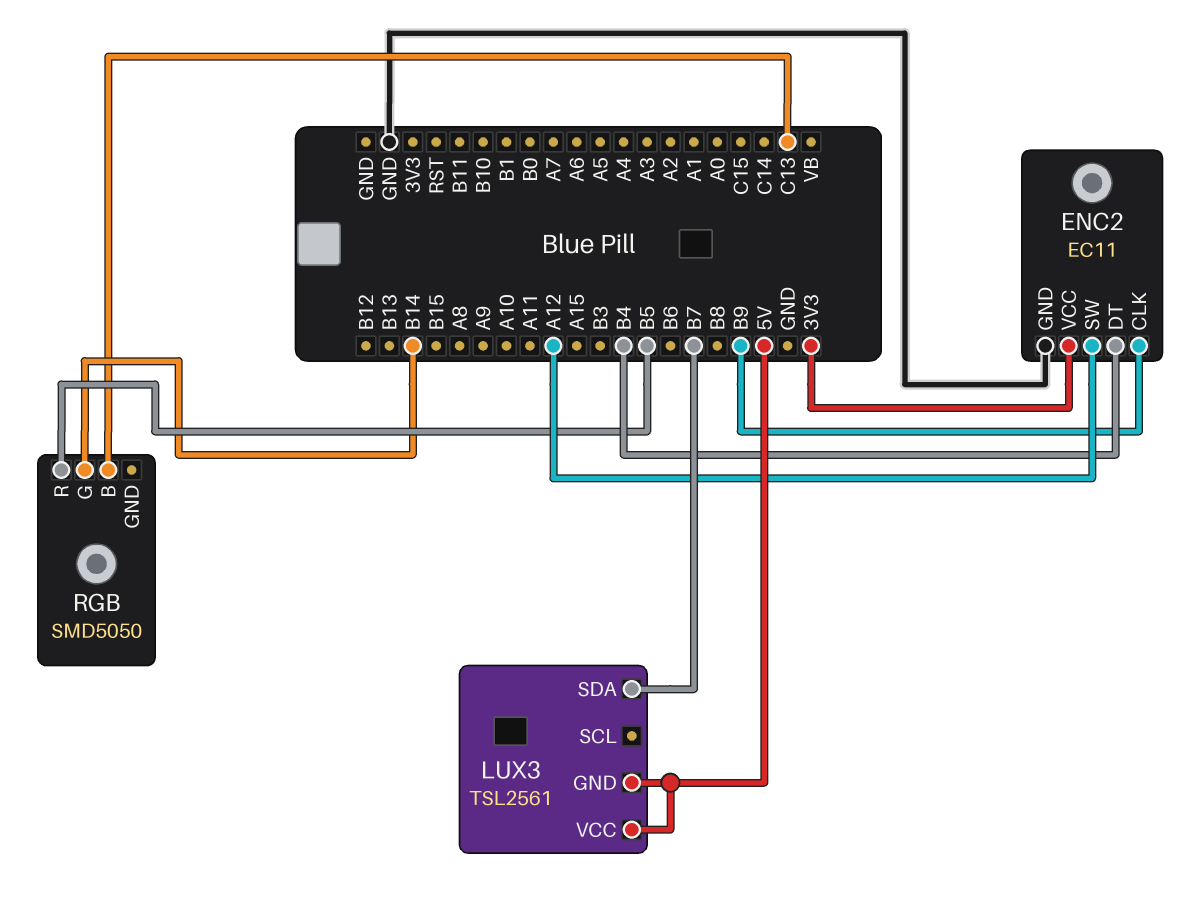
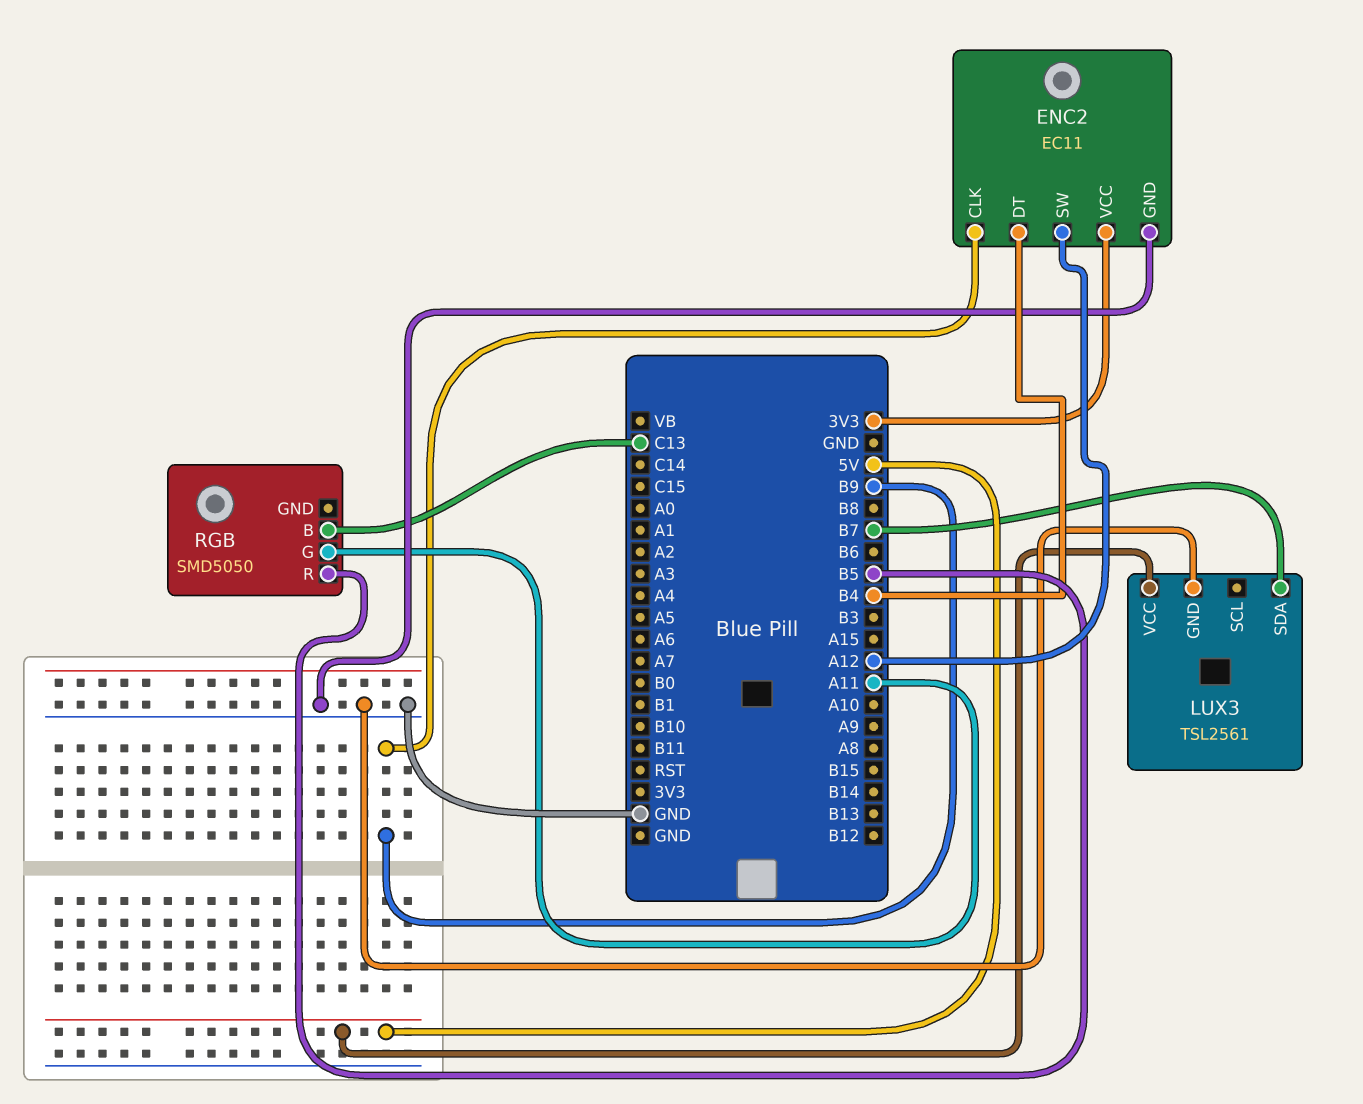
LUX3 pin GND: 5V -> GND
RGB pin G: B14 -> A11

